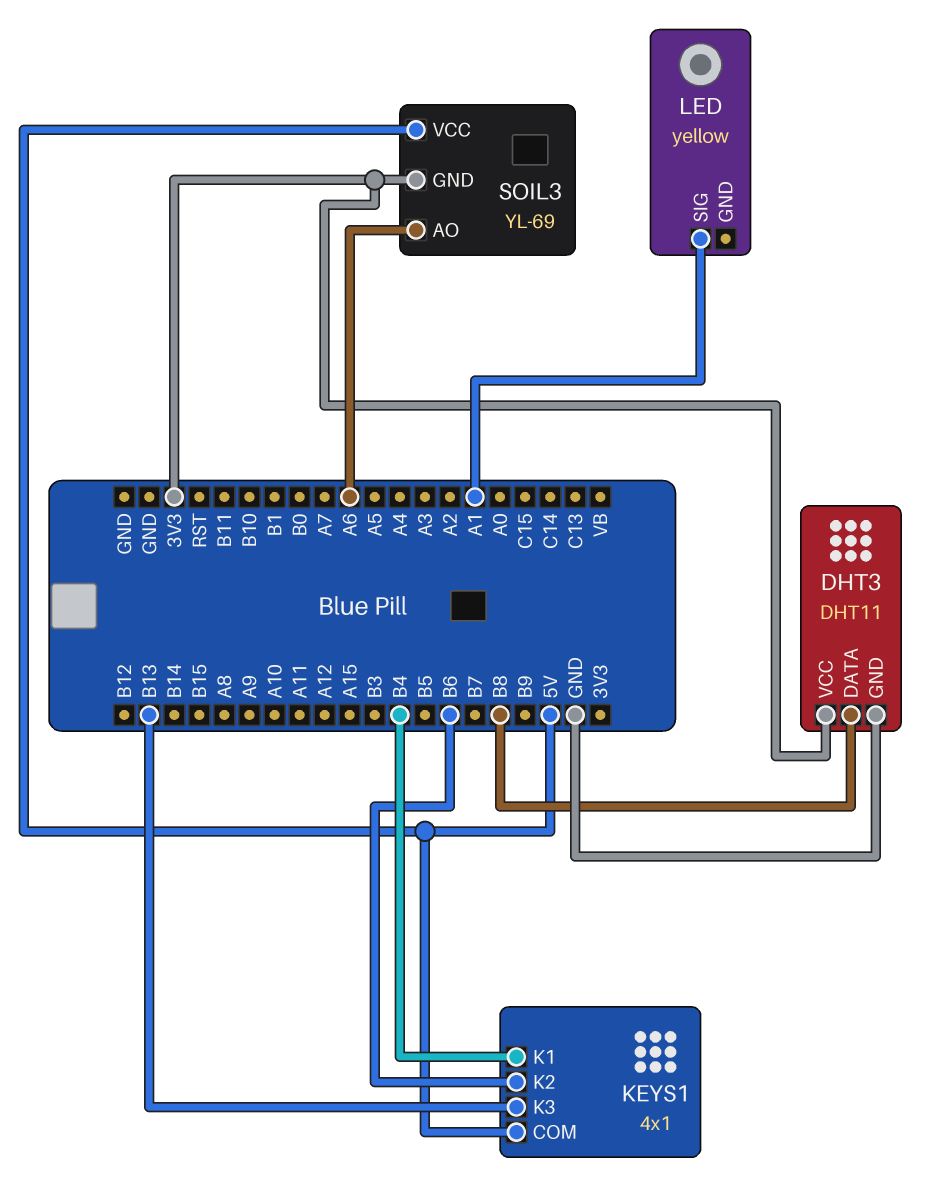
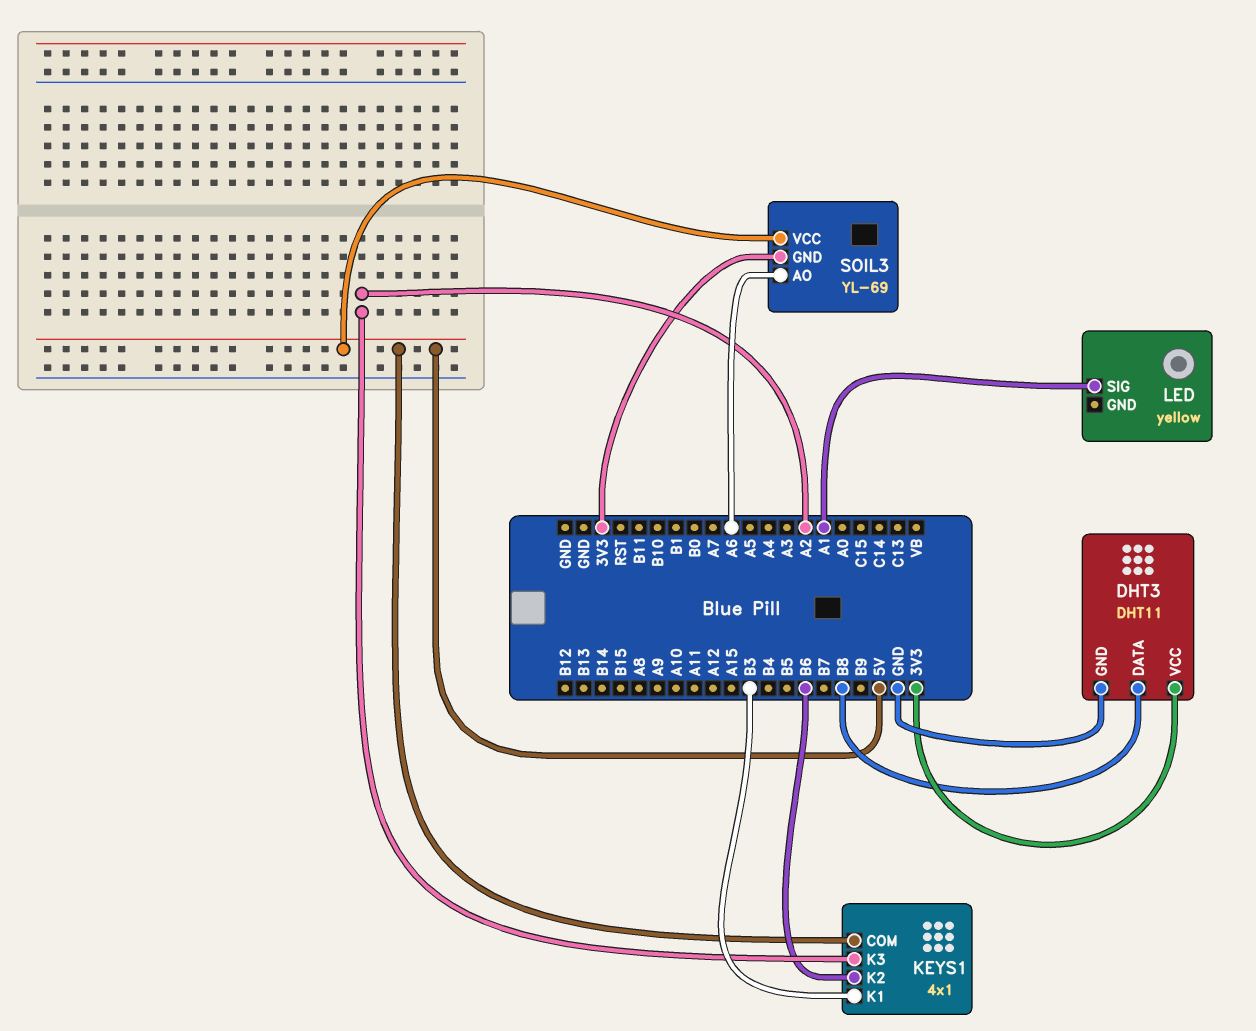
KEYS1 pin K1: B4 -> B3
KEYS1 pin K3: B13 -> A2

